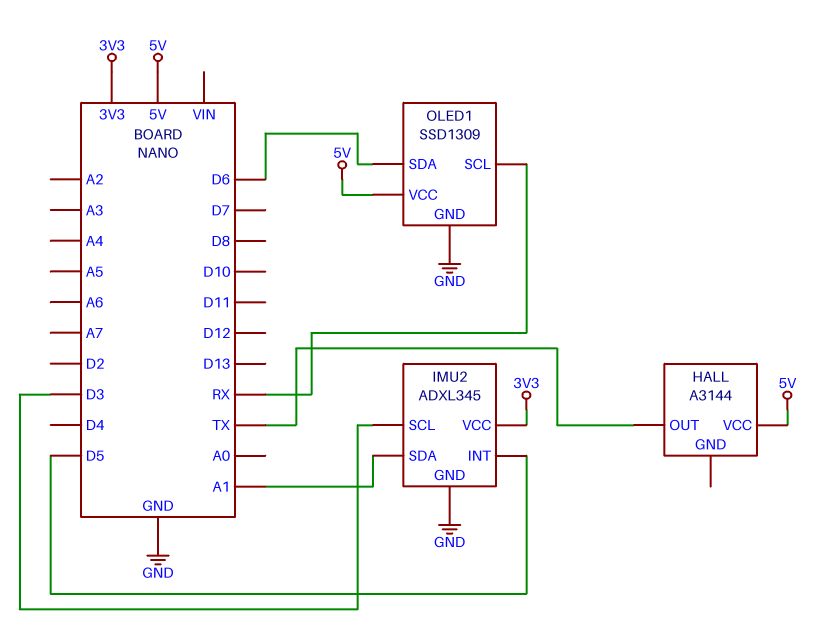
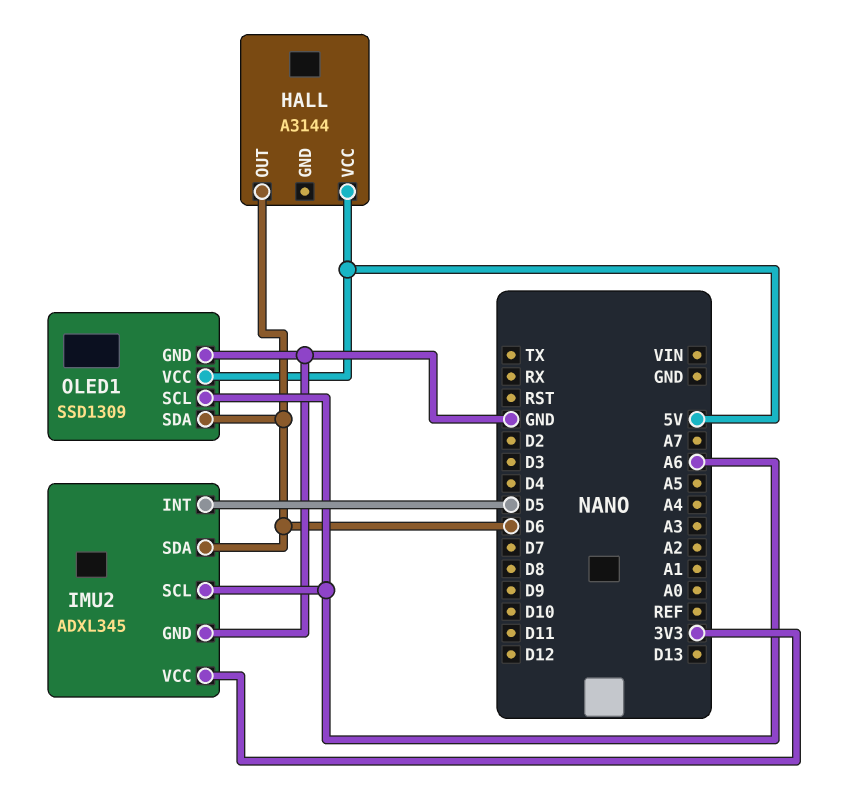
HALL pin OUT: TX -> D6
IMU2 pin SCL: D3 -> A6
IMU2 pin SDA: A1 -> D6
OLED1 pin SCL: RX -> A6

